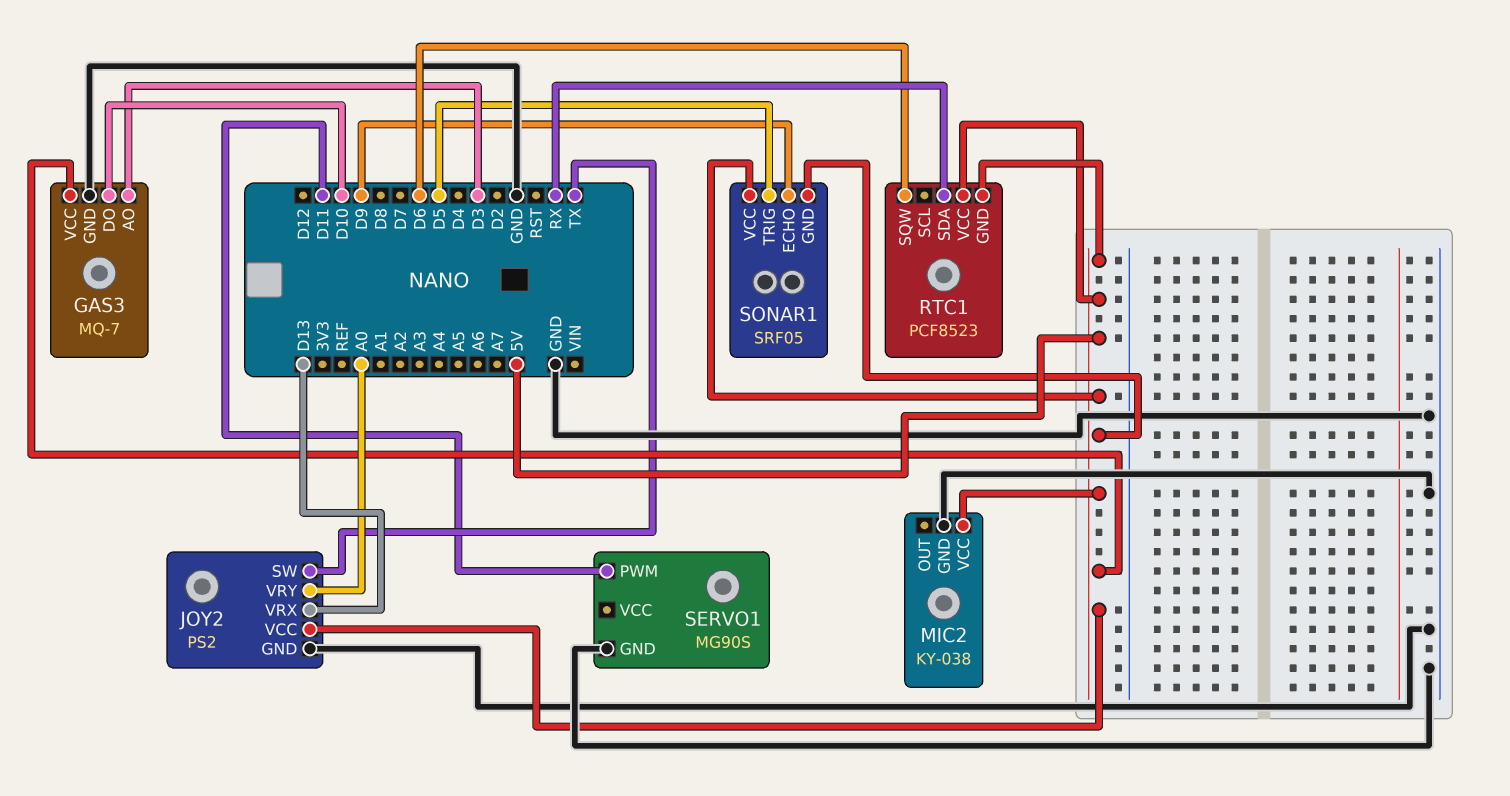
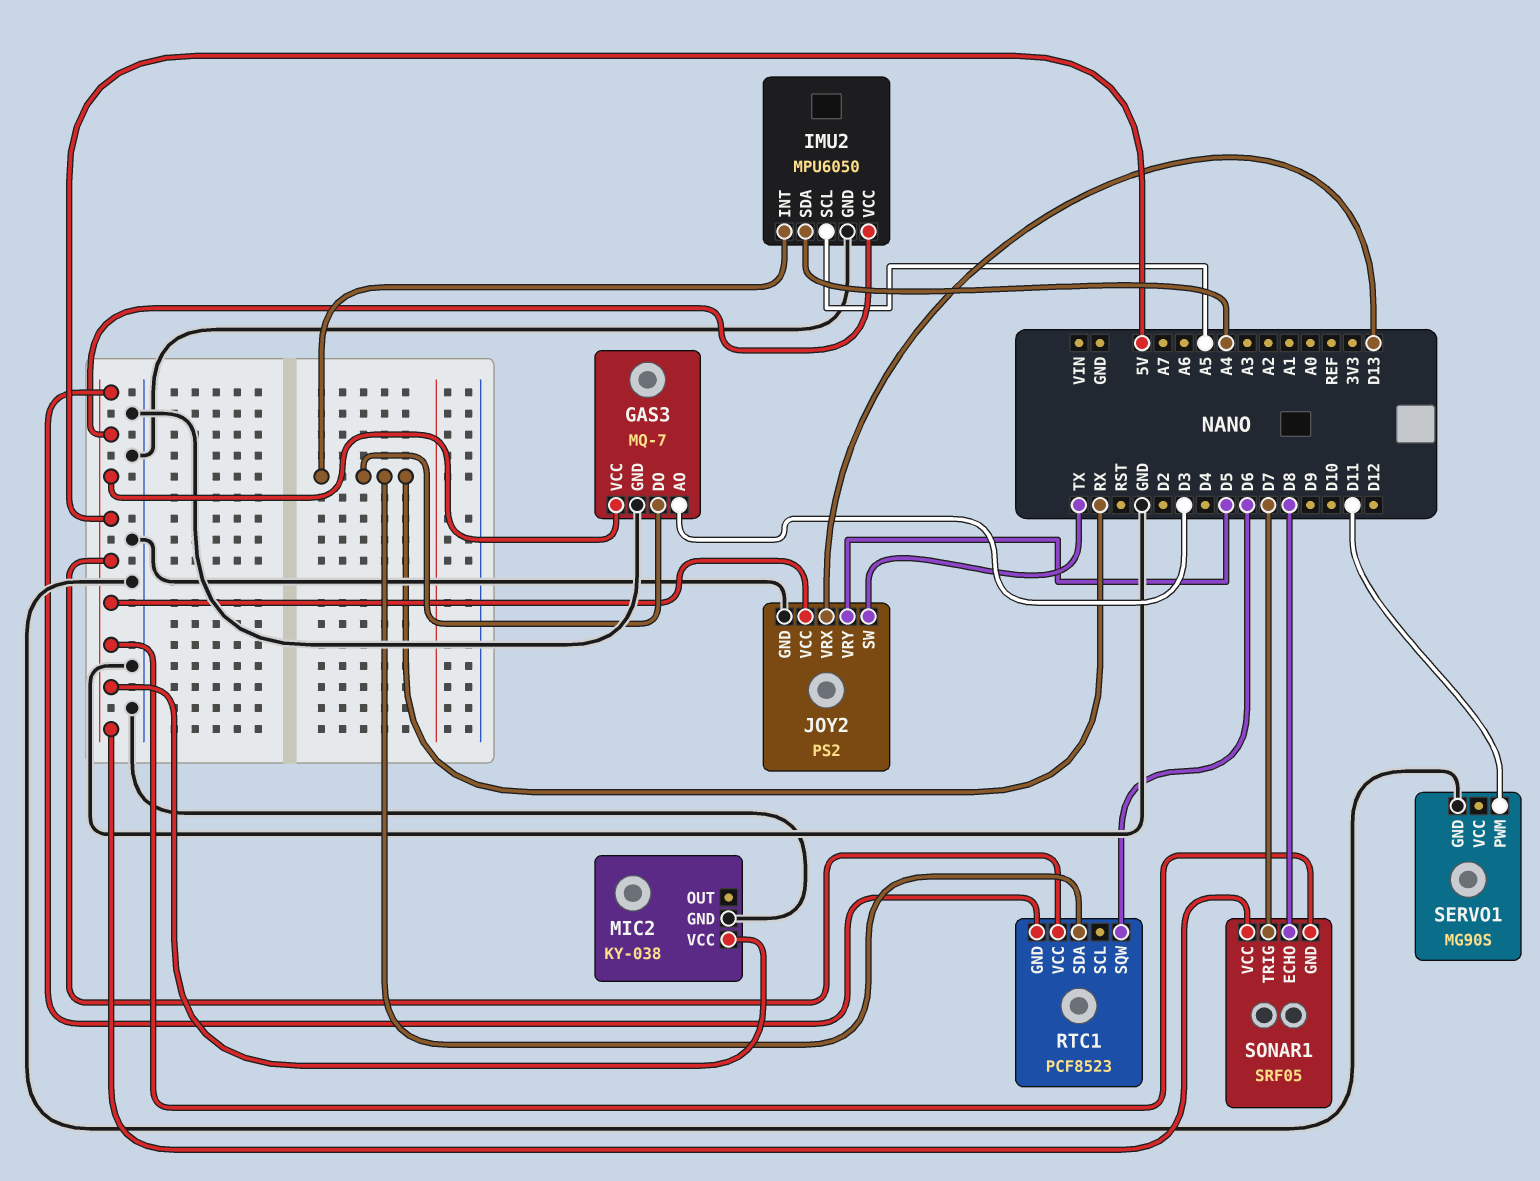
GAS3 pin DO: D10 -> RX
IMU2: none -> MPU6050
IMU2 pin GND: none -> GND
IMU2 pin INT: none -> RX
IMU2 pin SCL: none -> A5
IMU2 pin SDA: none -> A4
IMU2 pin VCC: none -> 5V
JOY2 pin VRY: A0 -> D5
SONAR1 pin ECHO: D9 -> D8
SONAR1 pin TRIG: D5 -> D7

